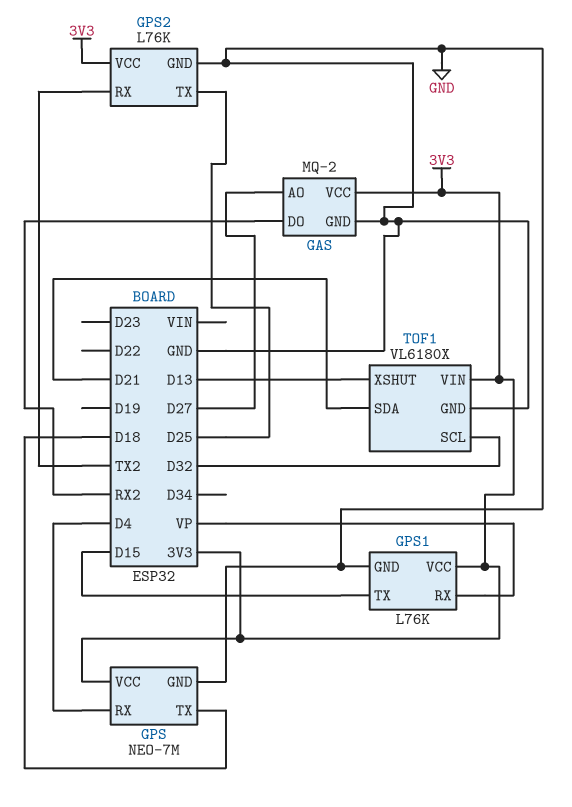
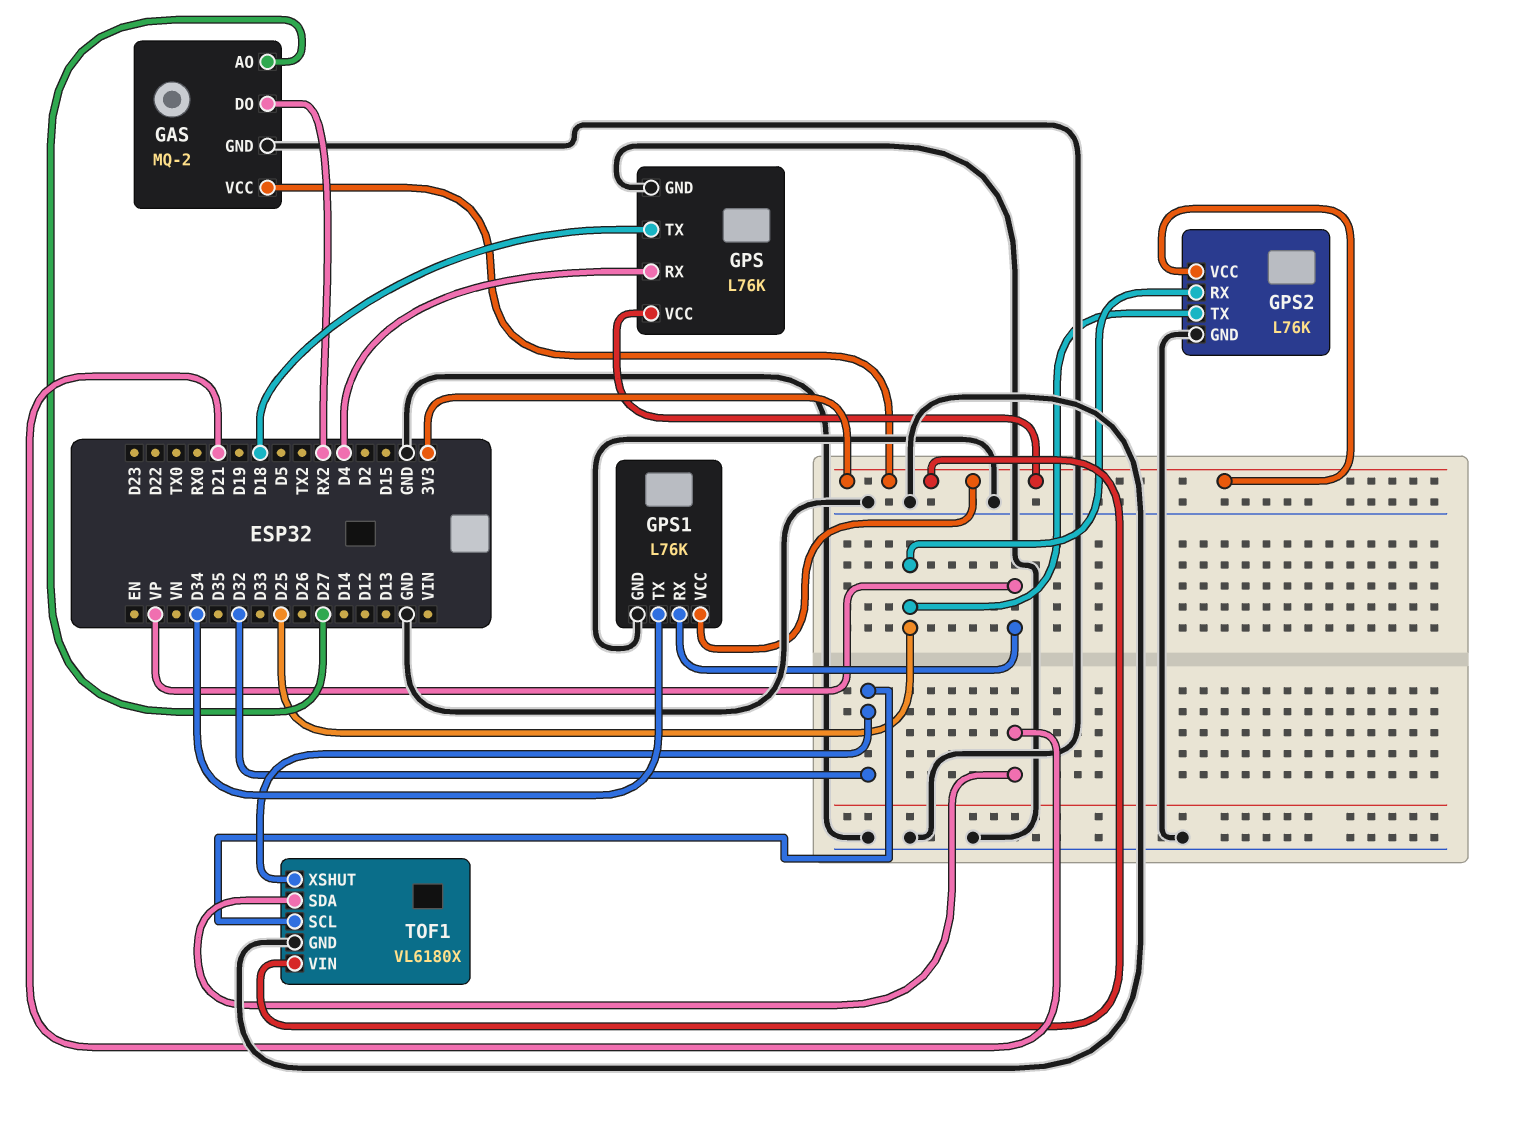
GPS: NEO-7M -> L76K
GPS1 pin TX: D15 -> D34
GPS2 pin RX: TX2 -> D25
TOF1 pin XSHUT: D13 -> D32

